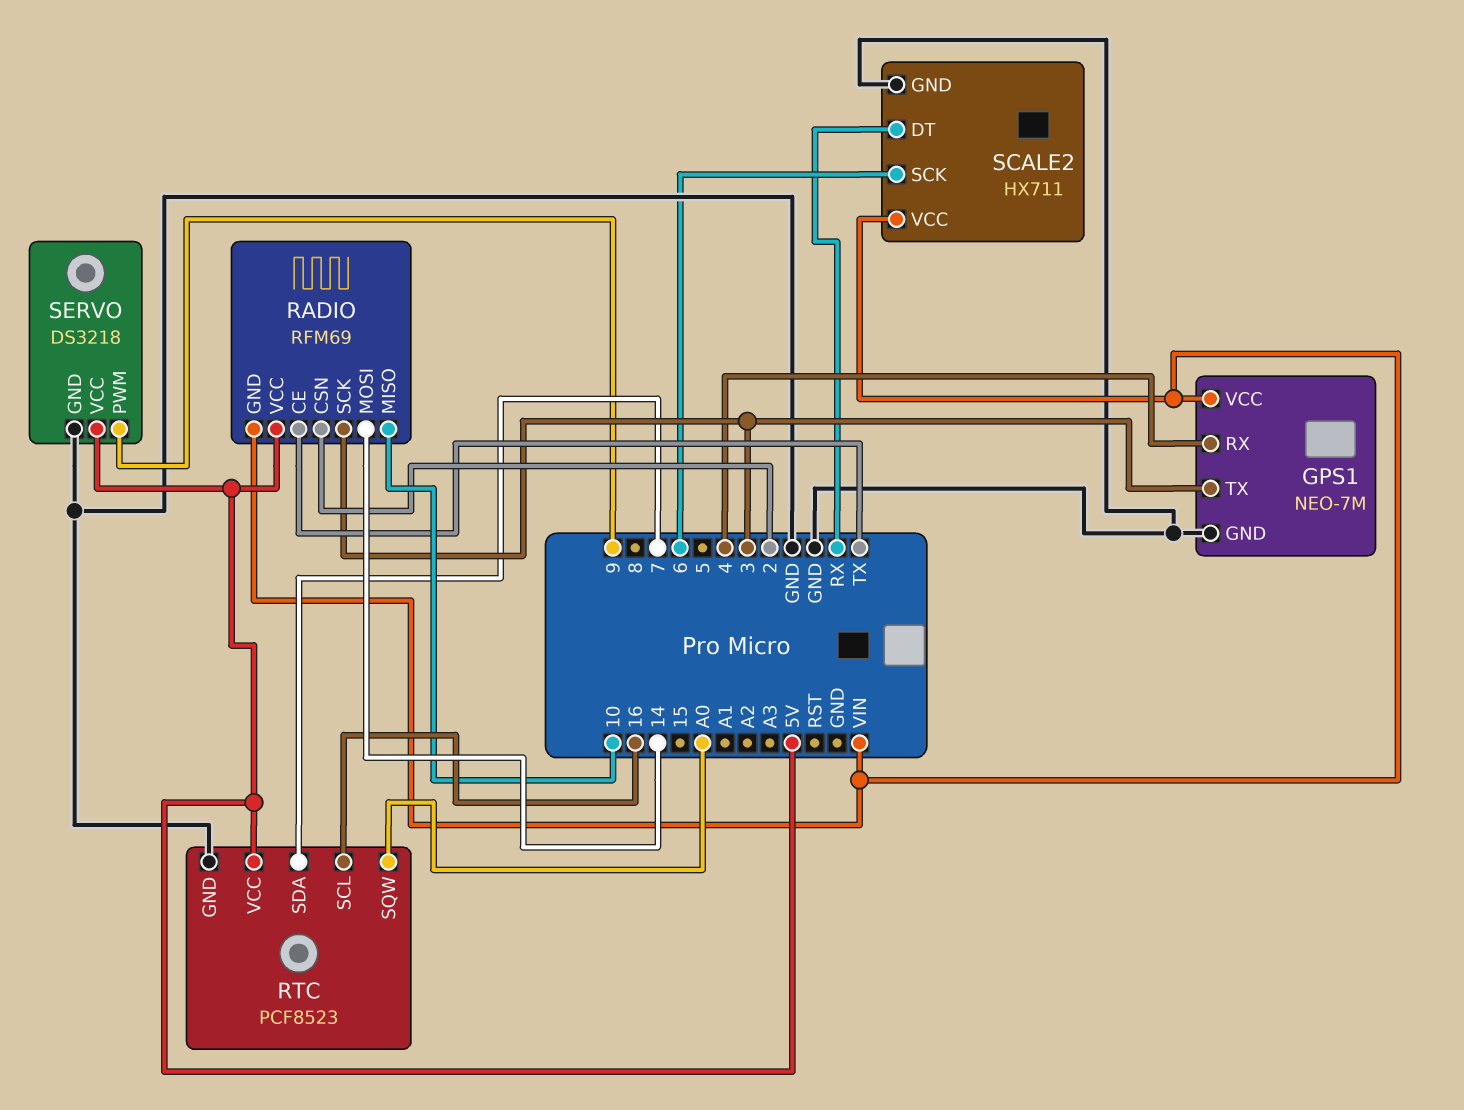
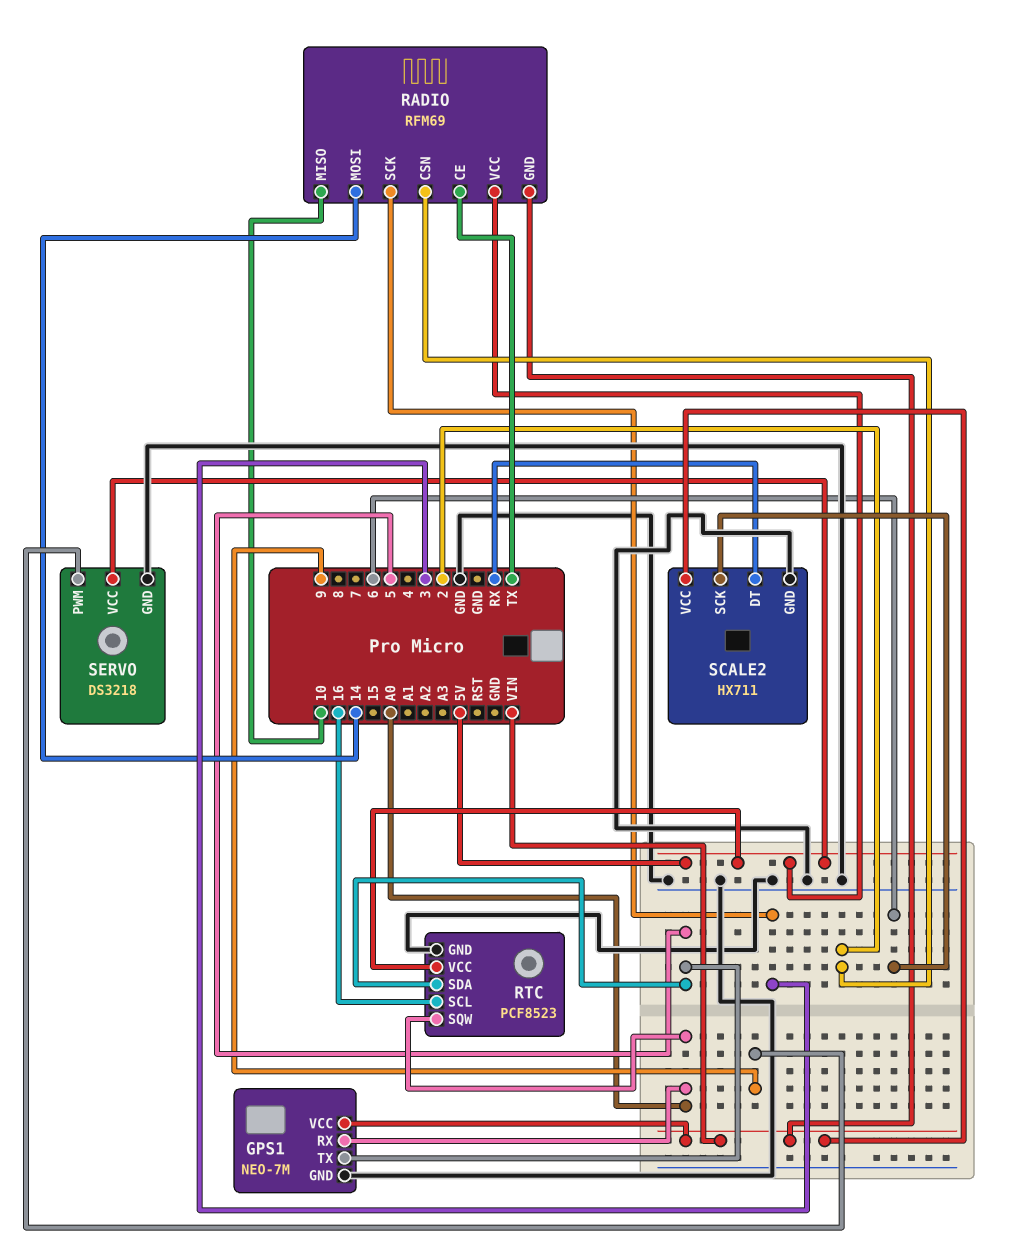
GPS1 pin RX: 4 -> A0
GPS1 pin TX: 3 -> 5
RTC pin SDA: 7 -> 5

